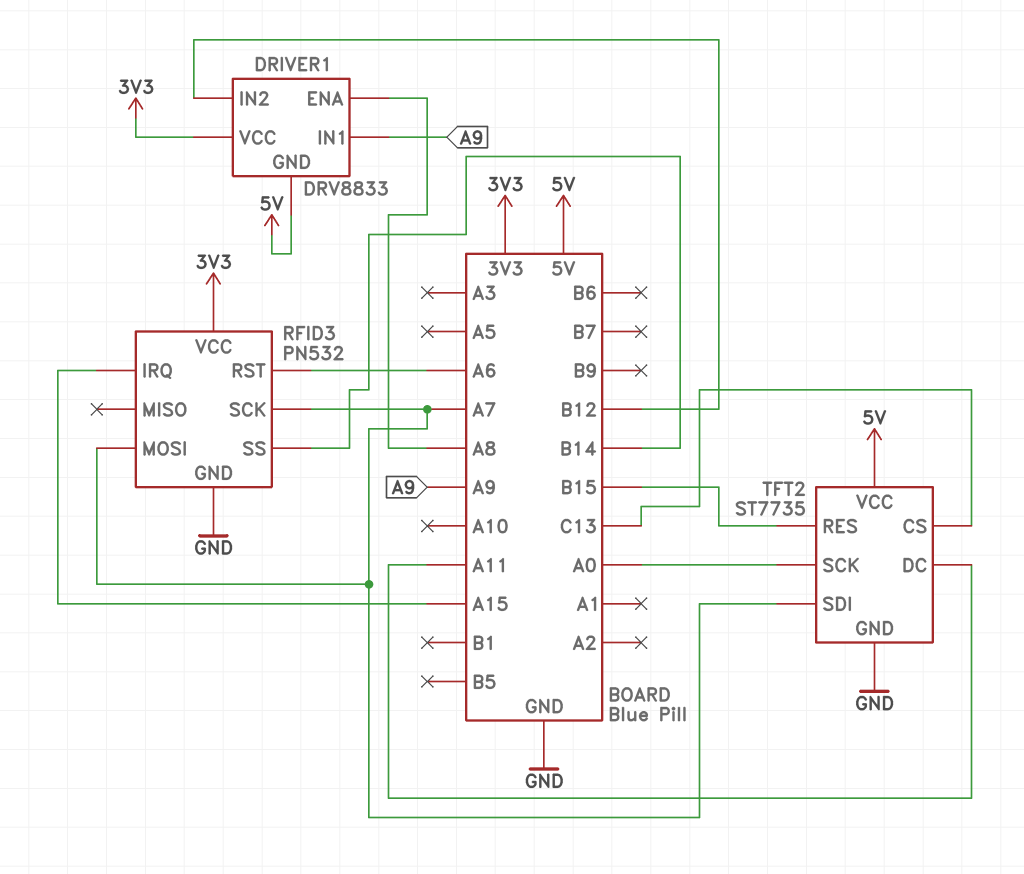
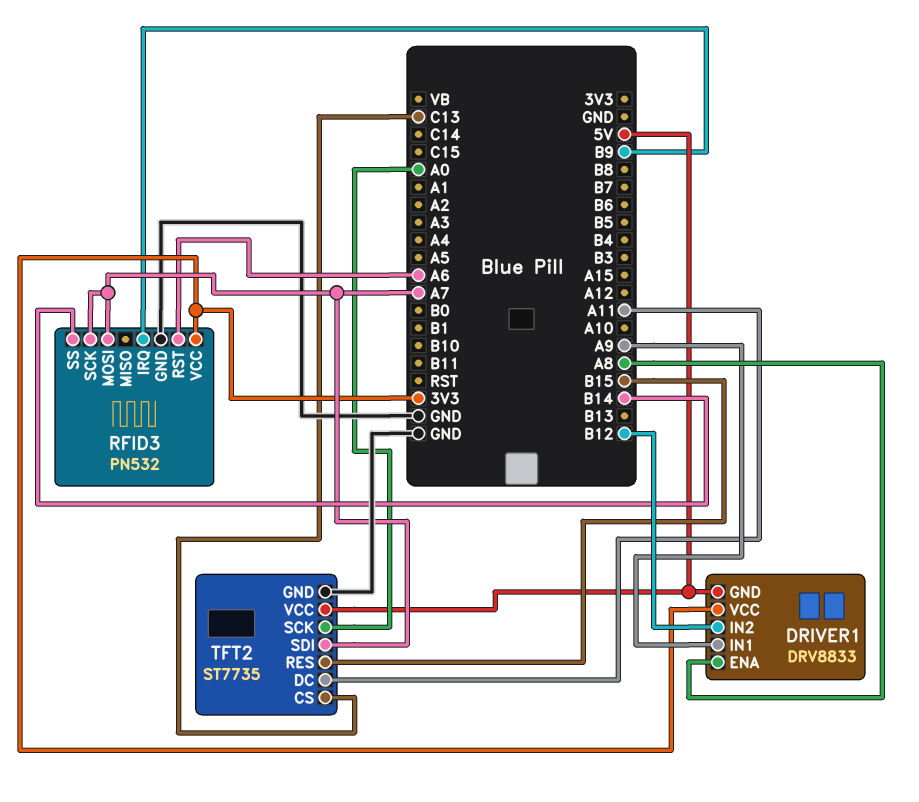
RFID3 pin IRQ: A15 -> B9

